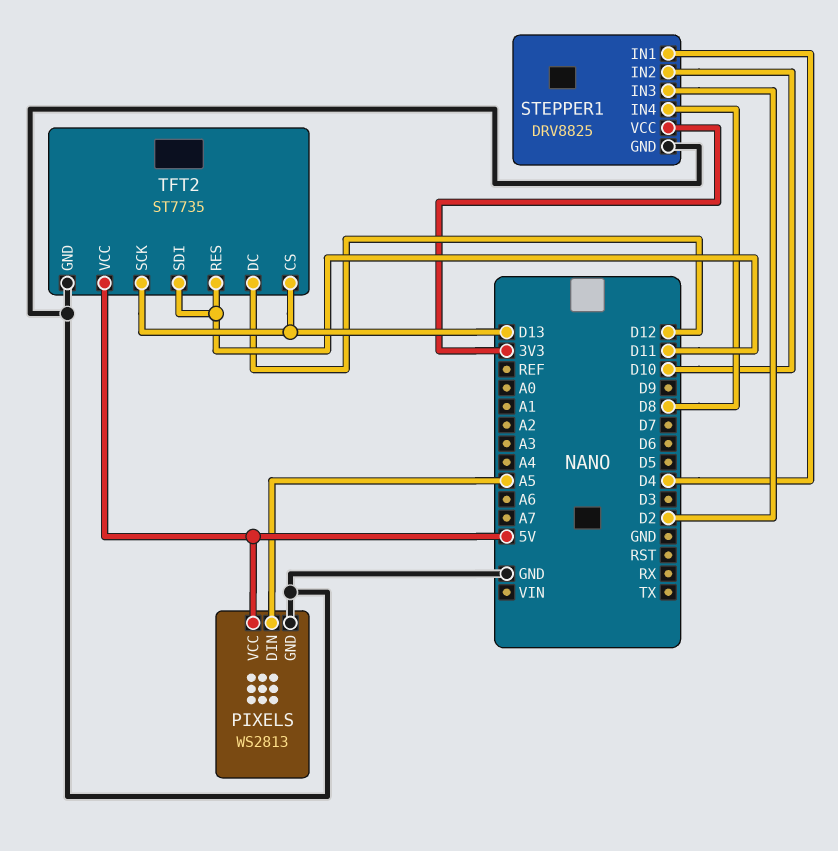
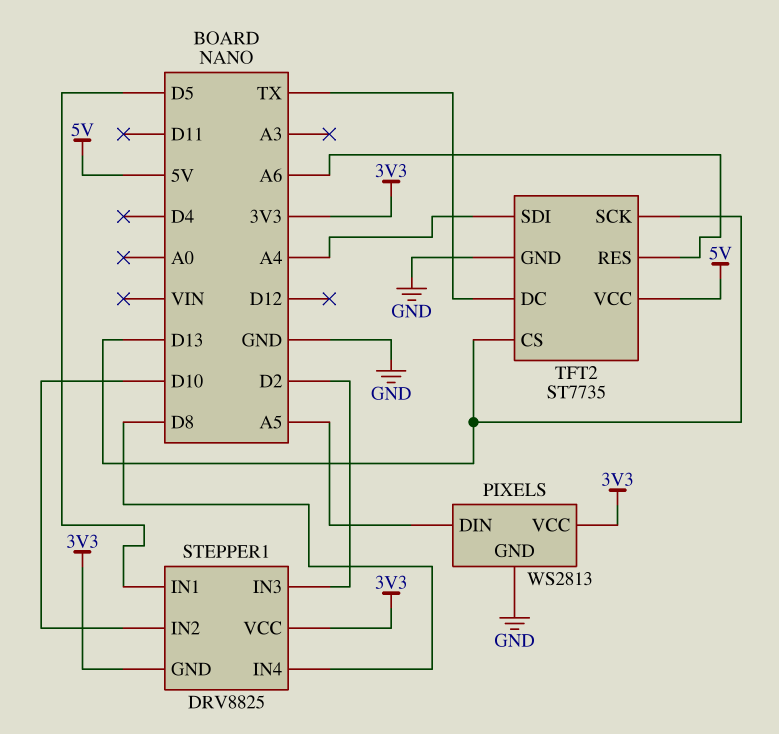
PIXELS pin VCC: 5V -> 3V3
STEPPER1 pin GND: GND -> 3V3
STEPPER1 pin IN1: D4 -> D5
TFT2 pin DC: D12 -> TX
TFT2 pin RES: D11 -> A6
TFT2 pin SDI: D11 -> A4

